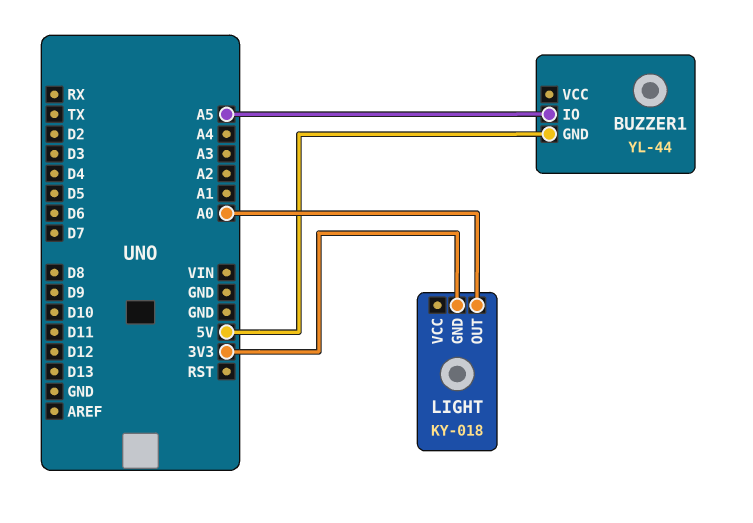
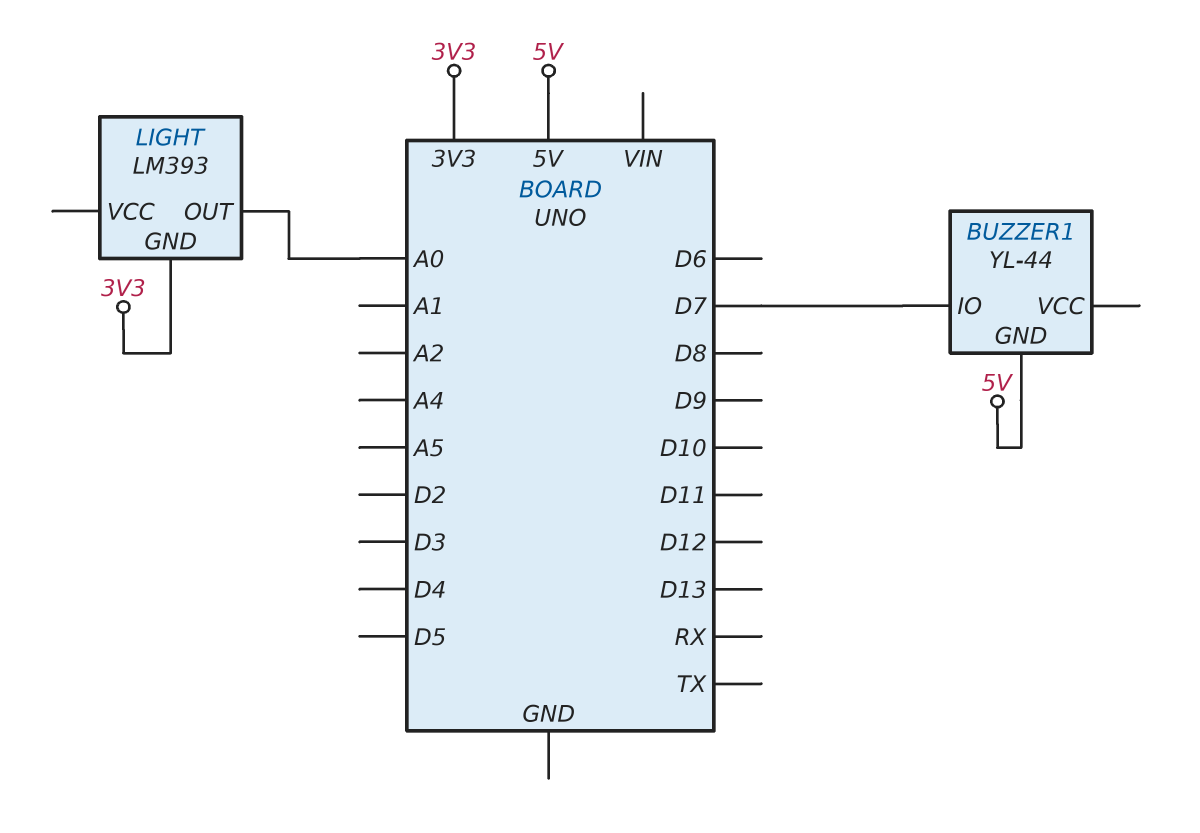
BUZZER1 pin IO: A5 -> D7
LIGHT: KY-018 -> LM393

